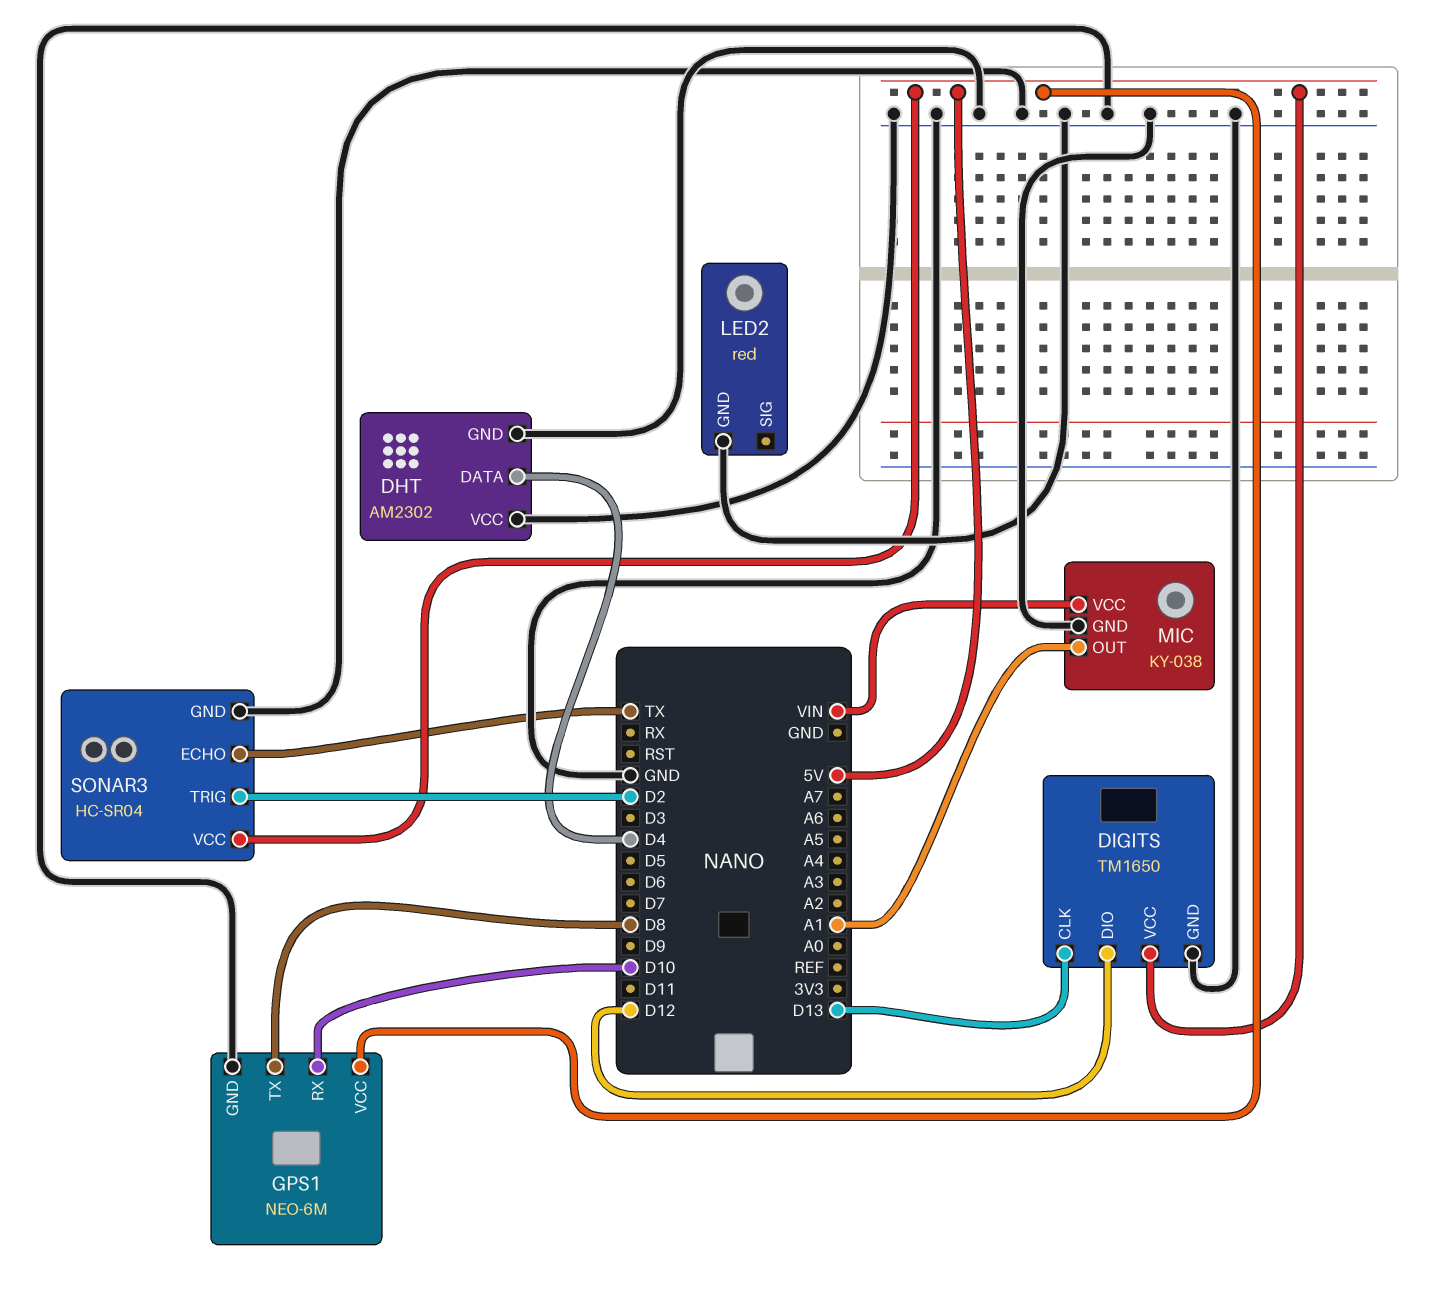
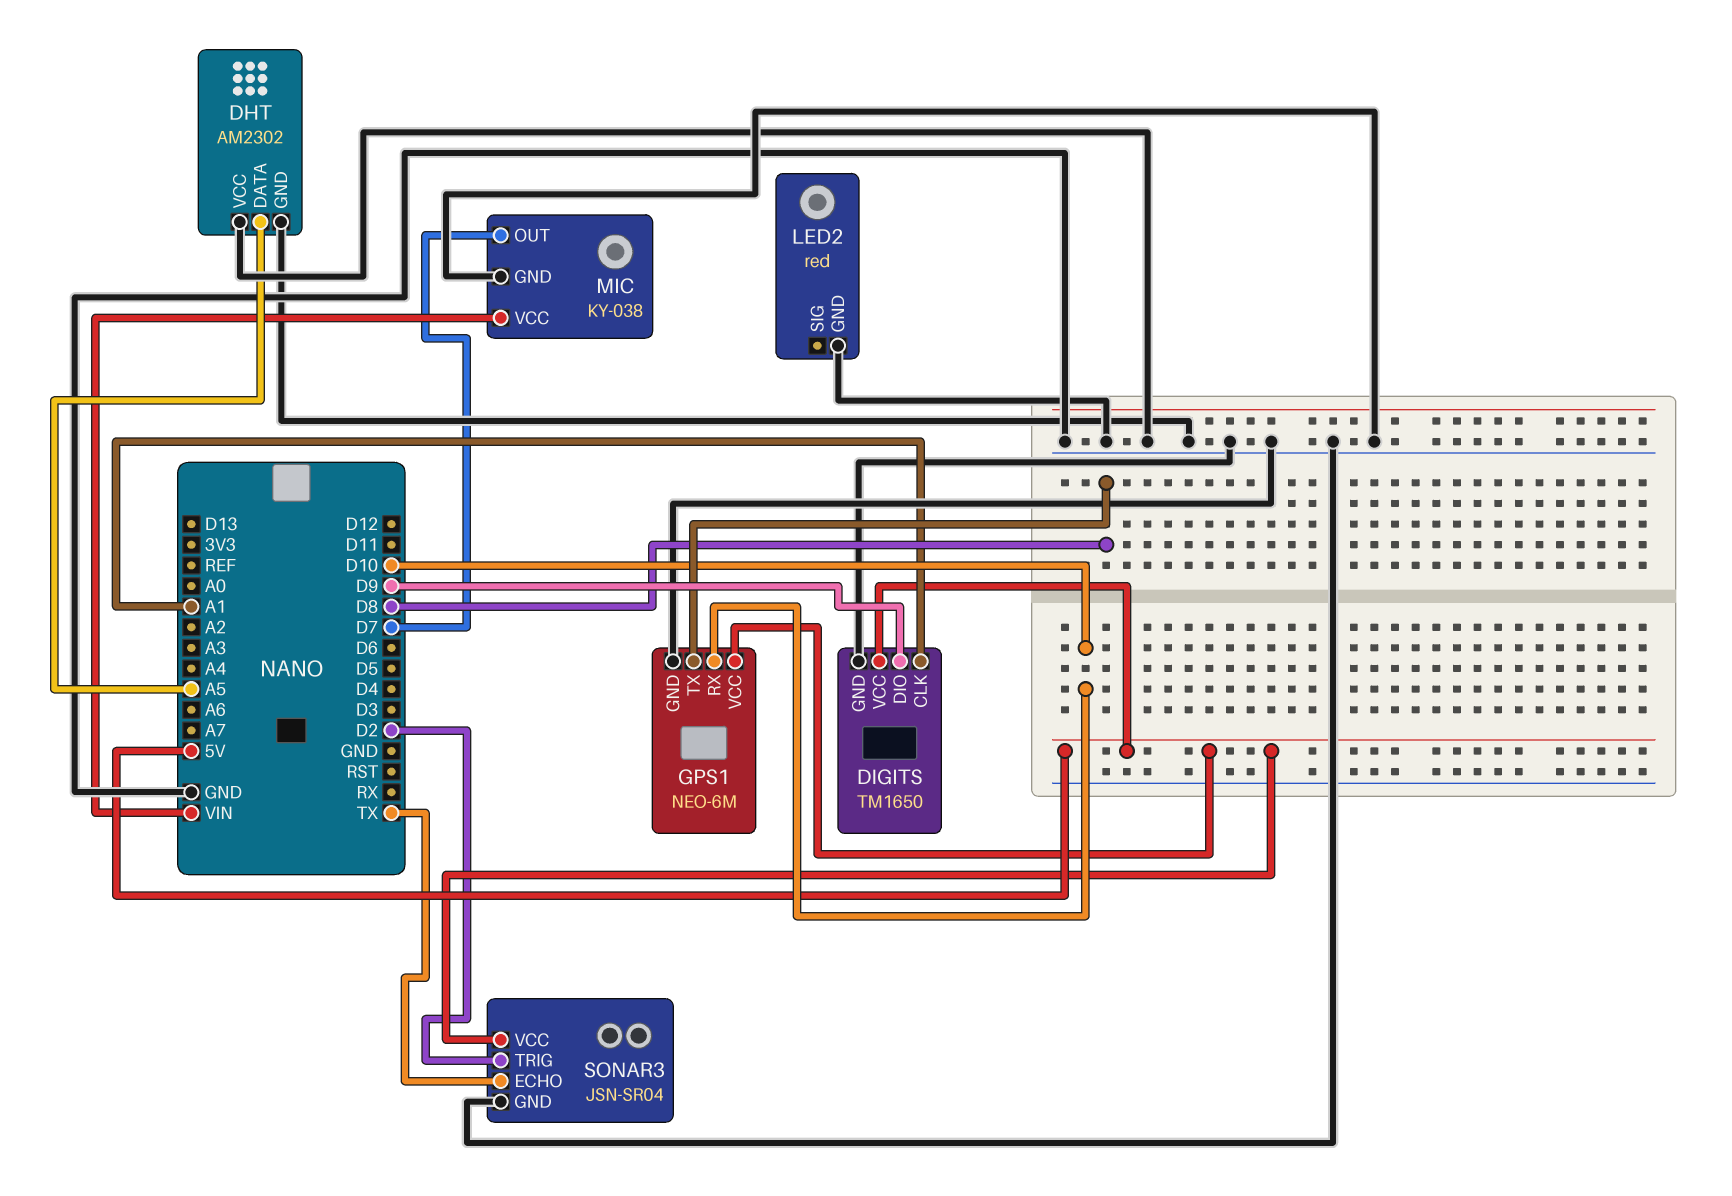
DHT pin DATA: D4 -> A5
DIGITS pin CLK: D13 -> A1
DIGITS pin DIO: D12 -> D9
MIC pin OUT: A1 -> D7
SONAR3: HC-SR04 -> JSN-SR04

